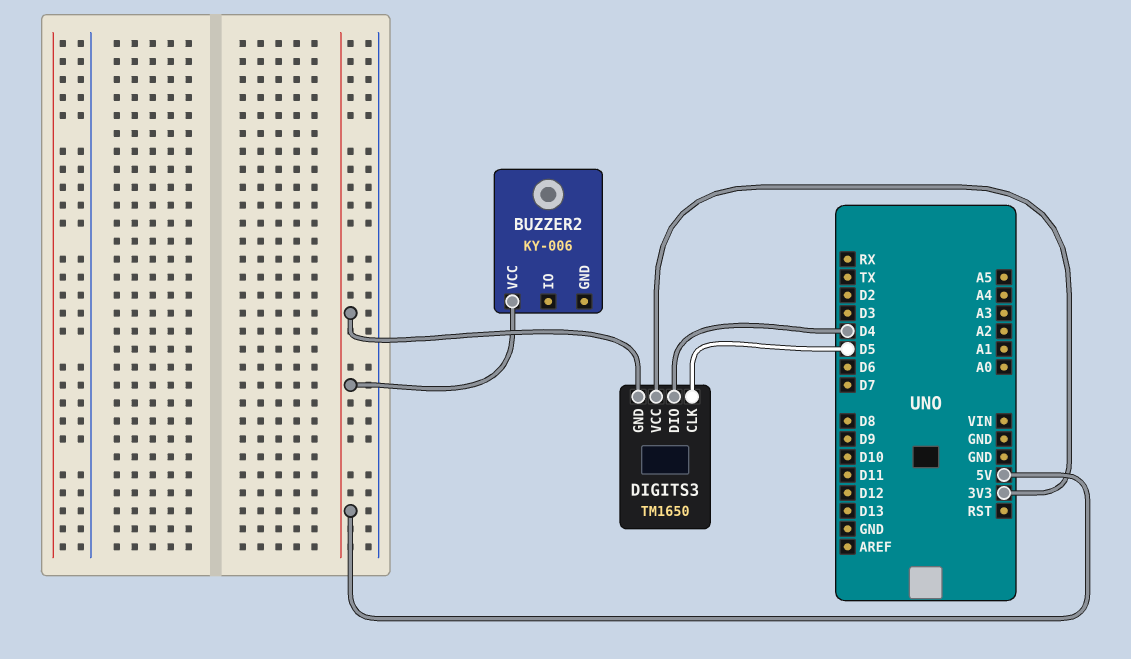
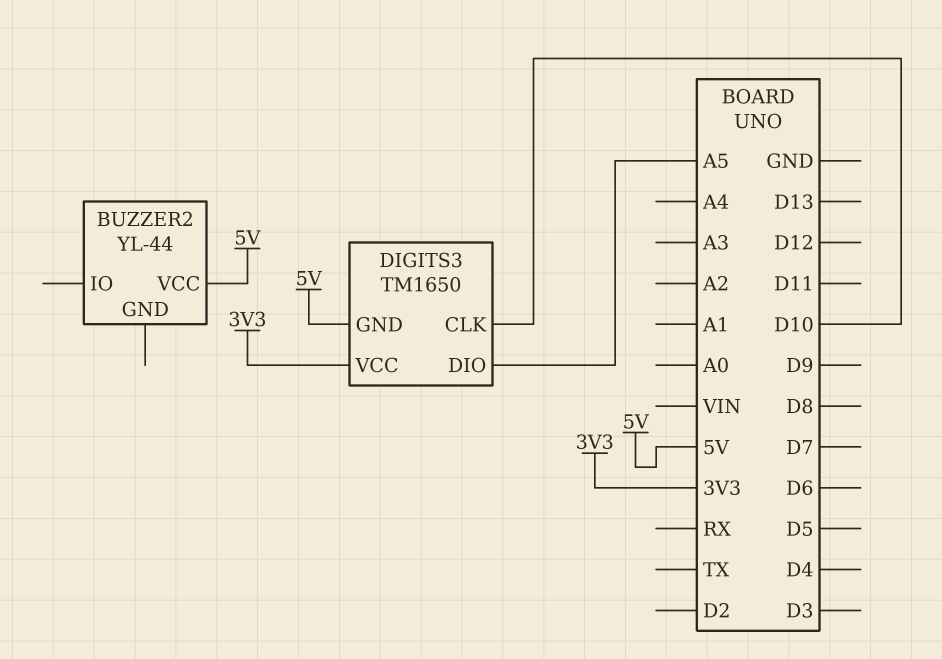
BUZZER2: KY-006 -> YL-44
DIGITS3 pin CLK: D5 -> D10
DIGITS3 pin DIO: D4 -> A5

